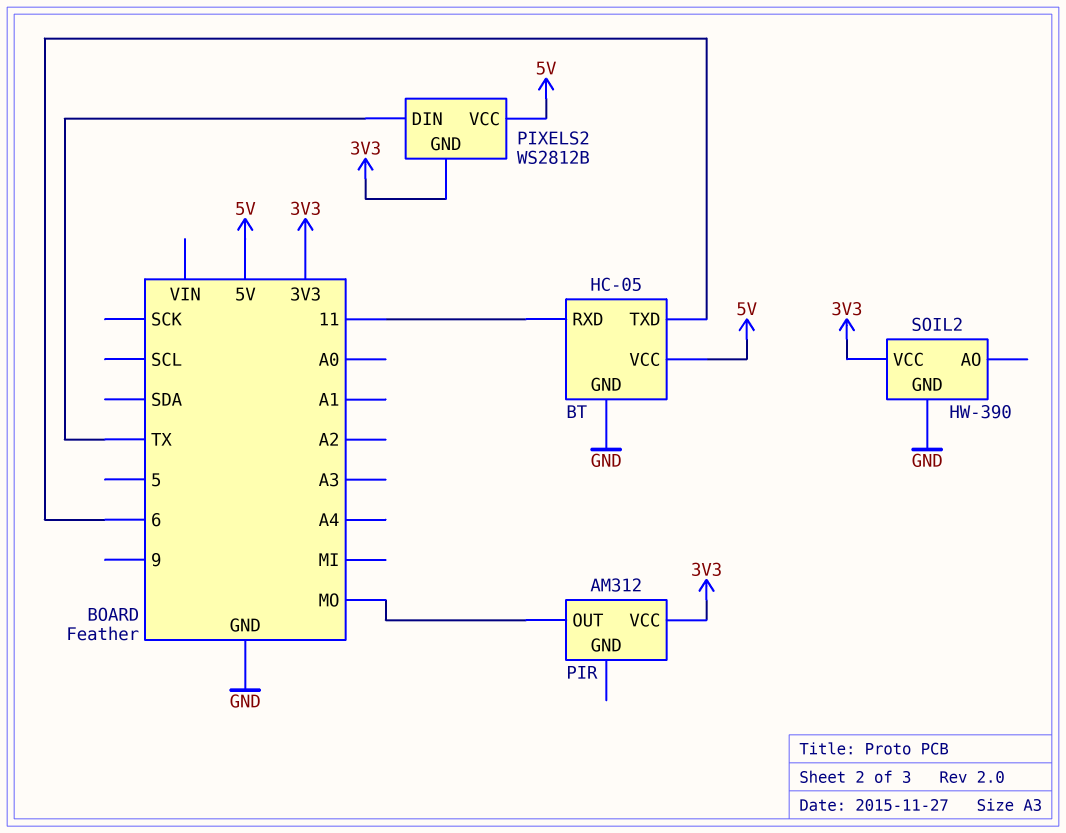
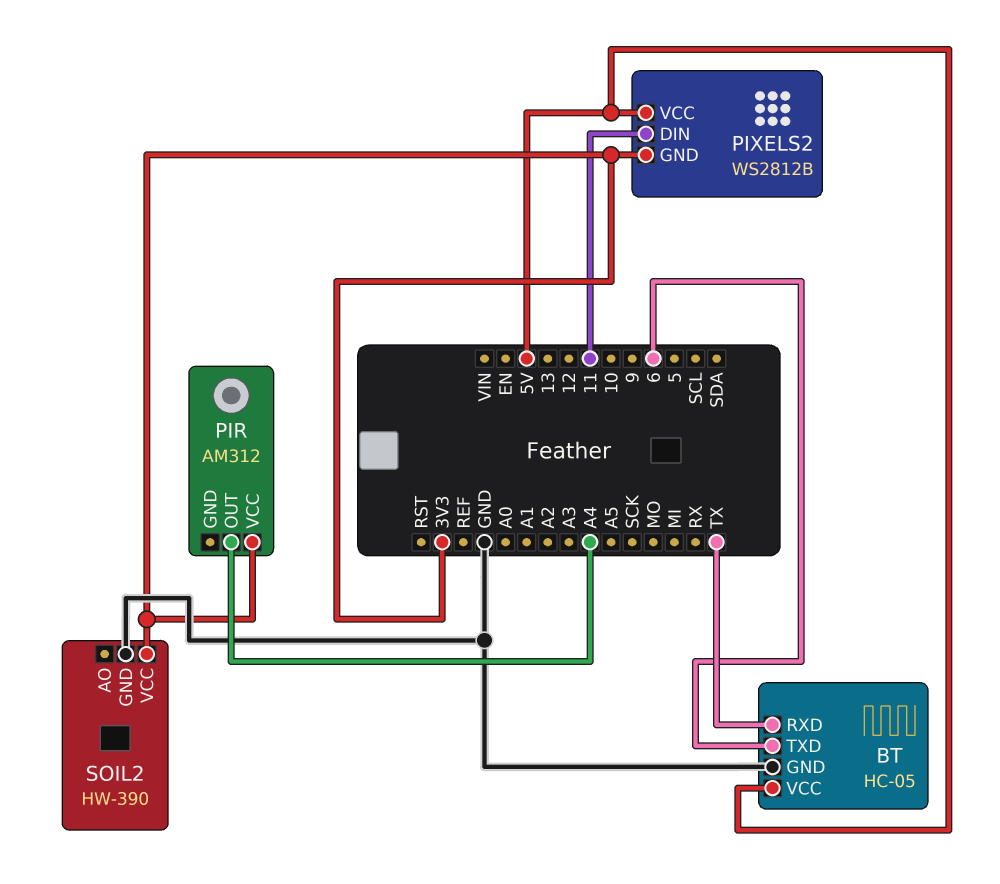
BT pin RXD: 11 -> TX
PIR pin OUT: MO -> A4
PIXELS2 pin DIN: TX -> 11

